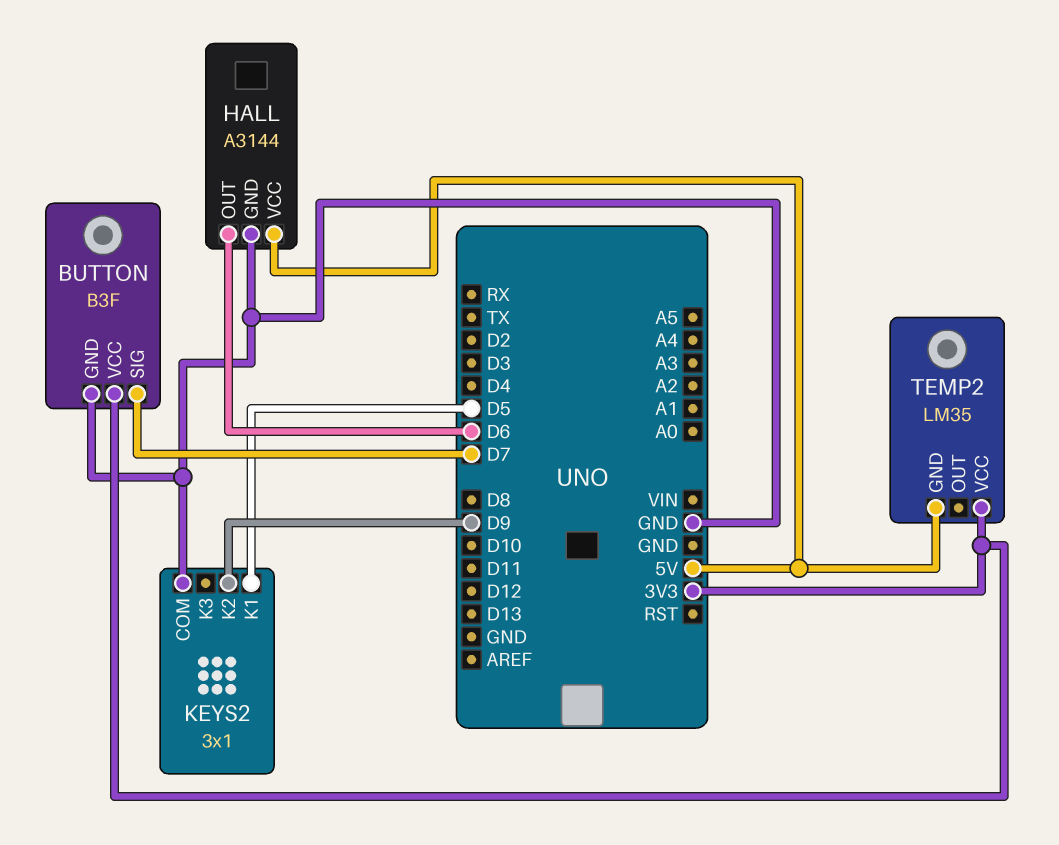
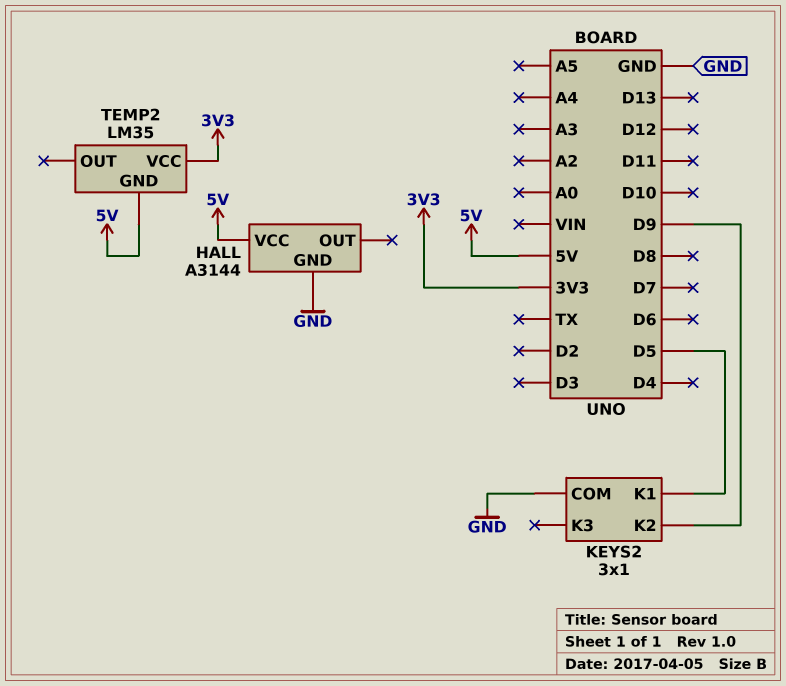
BUTTON: B3F -> none
BUTTON pin GND: GND -> none
BUTTON pin SIG: D7 -> none
BUTTON pin VCC: 3V3 -> none
HALL pin OUT: D6 -> none

